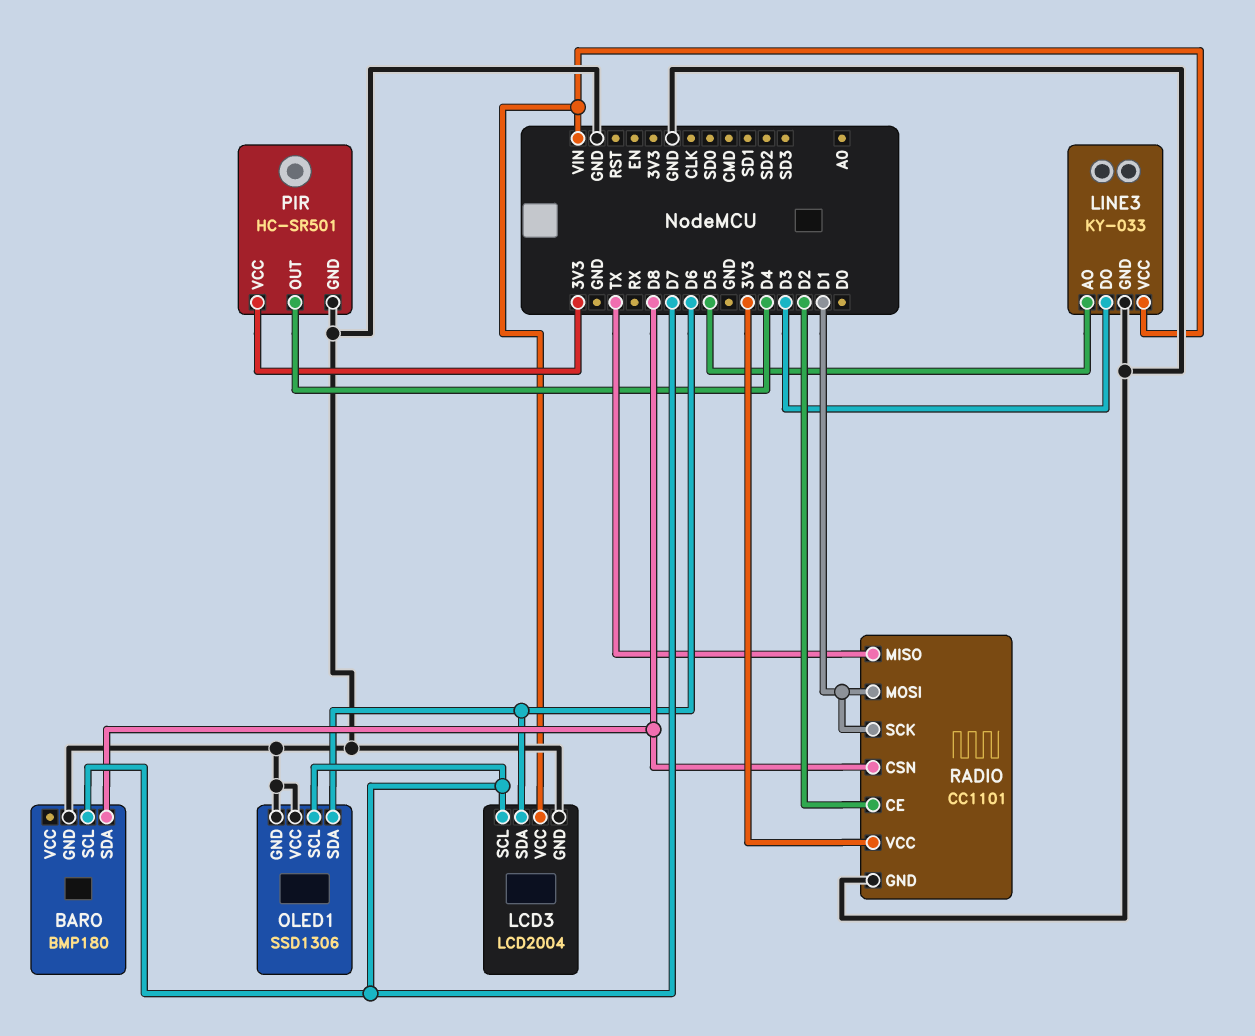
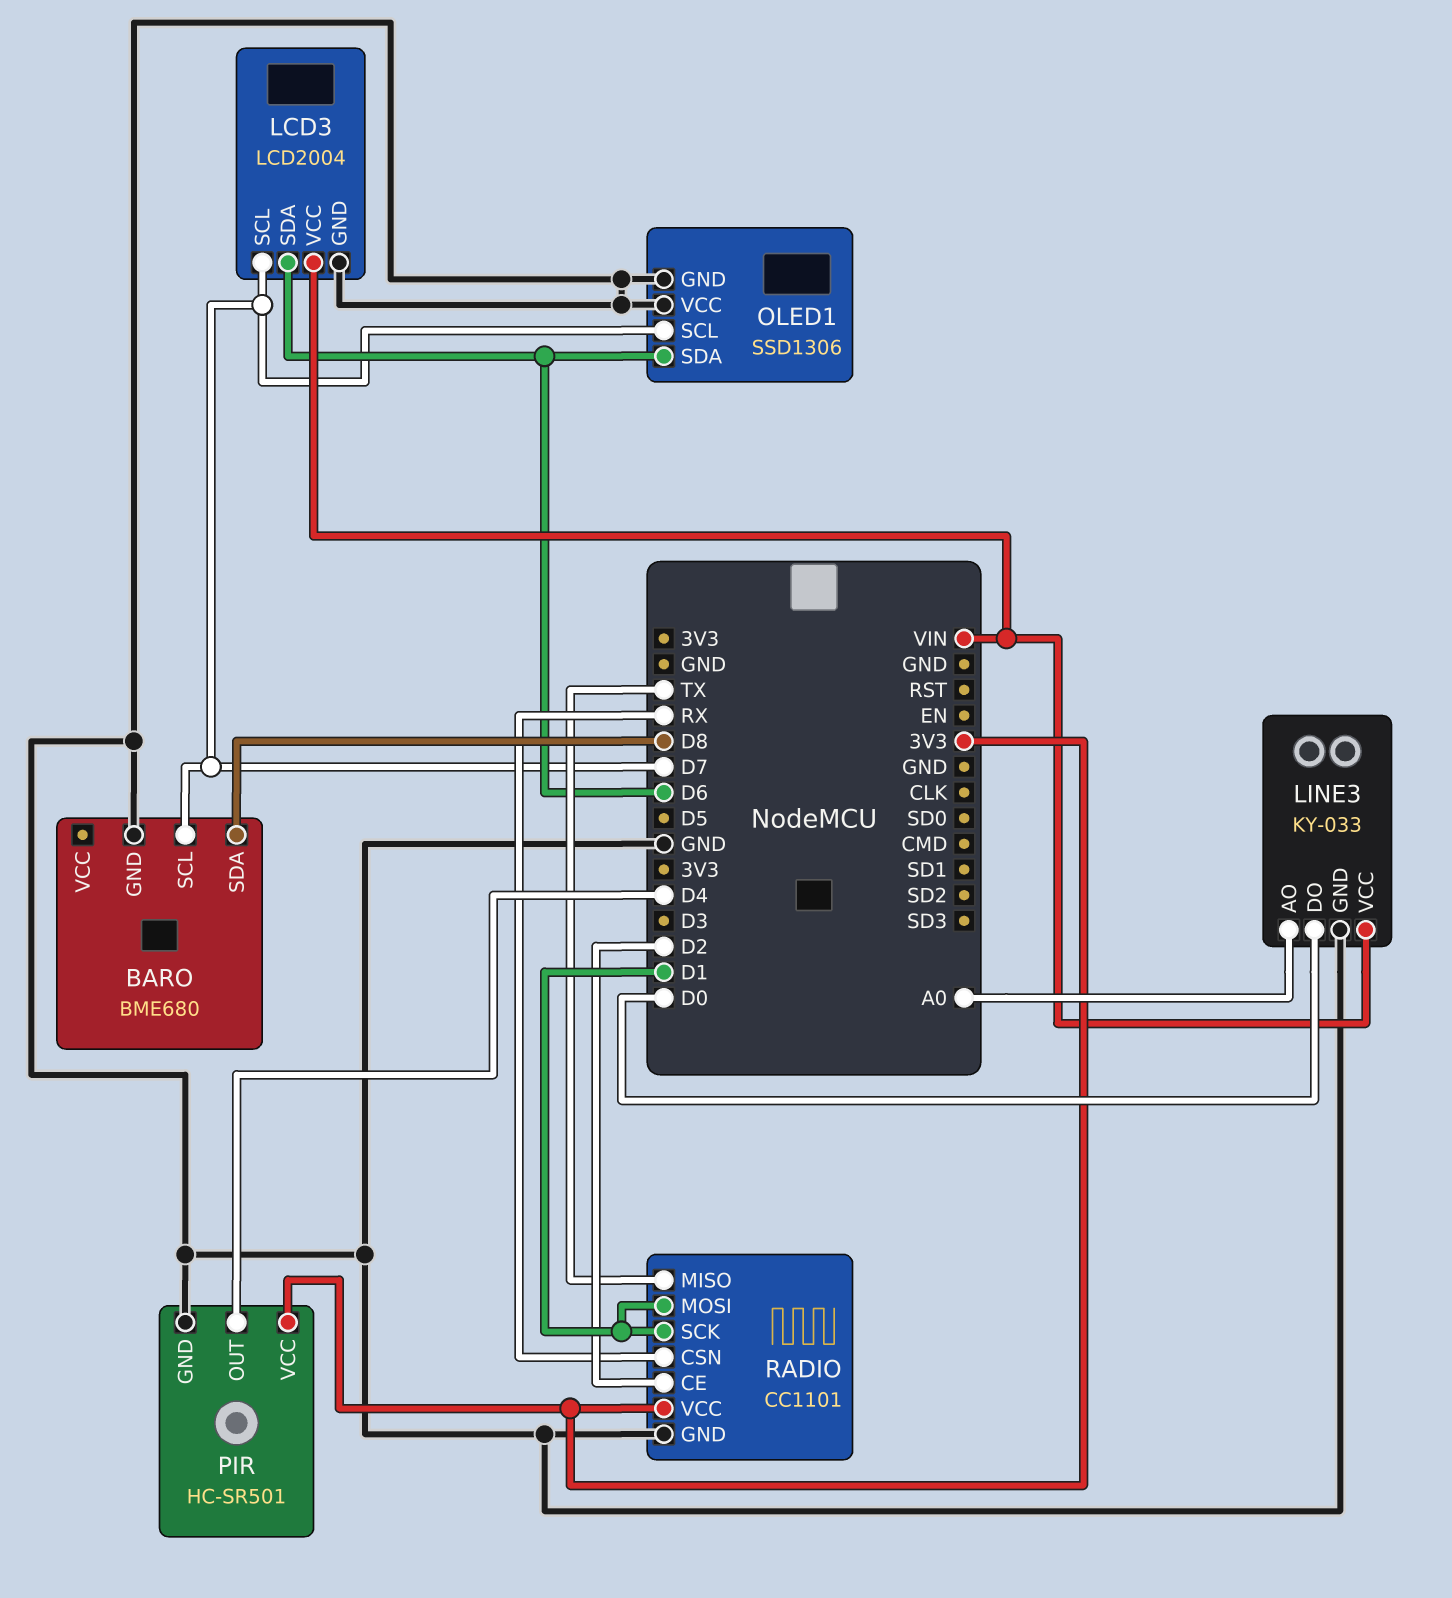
BARO: BMP180 -> BME680
LINE3 pin AO: D5 -> A0
LINE3 pin DO: D3 -> D0
RADIO pin CSN: D8 -> RX

